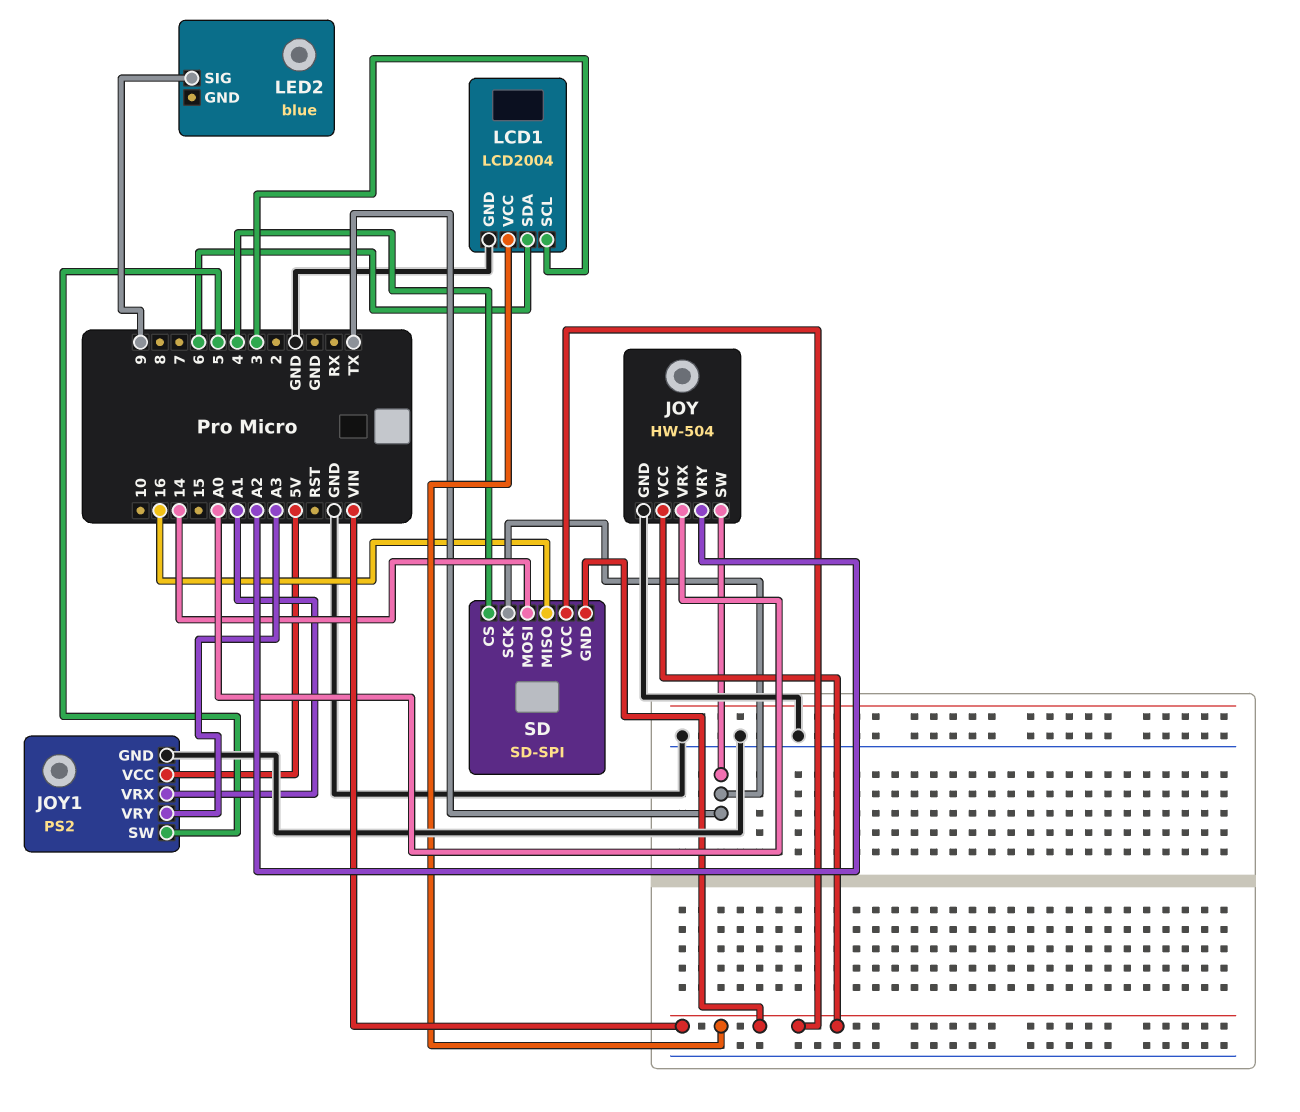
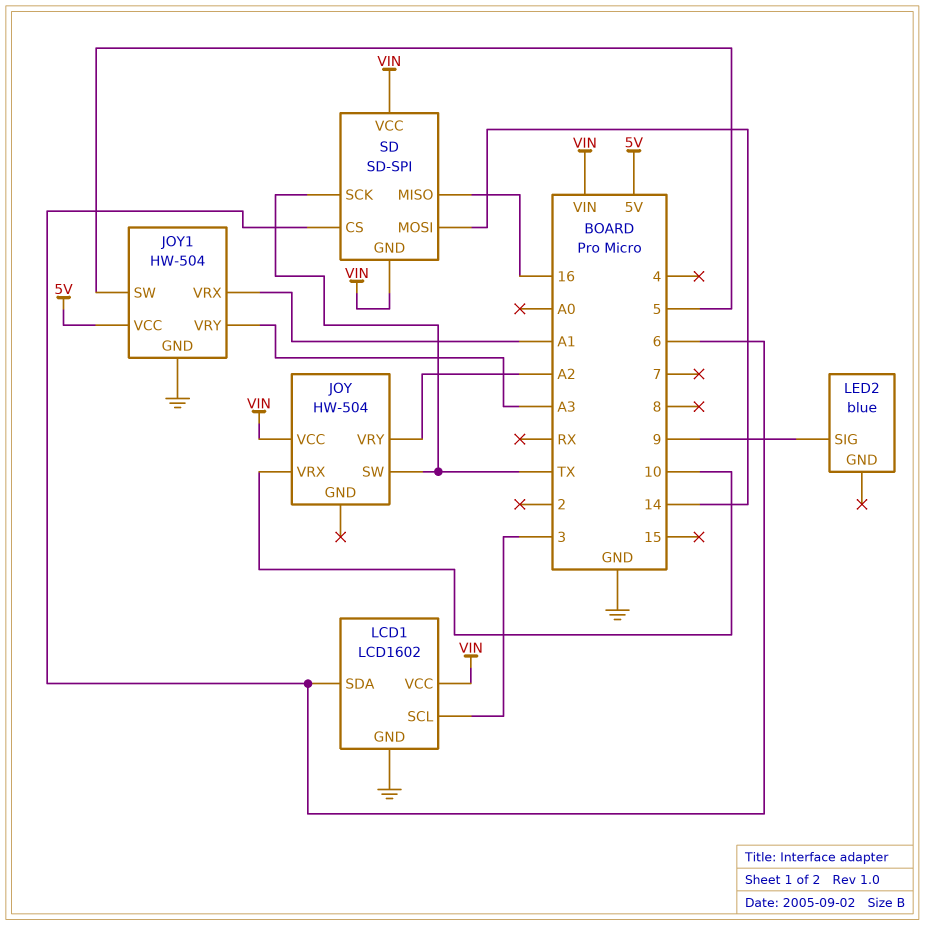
JOY pin GND: GND -> none
JOY pin VRX: A0 -> 10
JOY1: PS2 -> HW-504
LCD1: LCD2004 -> LCD1602
SD pin CS: 4 -> 6

